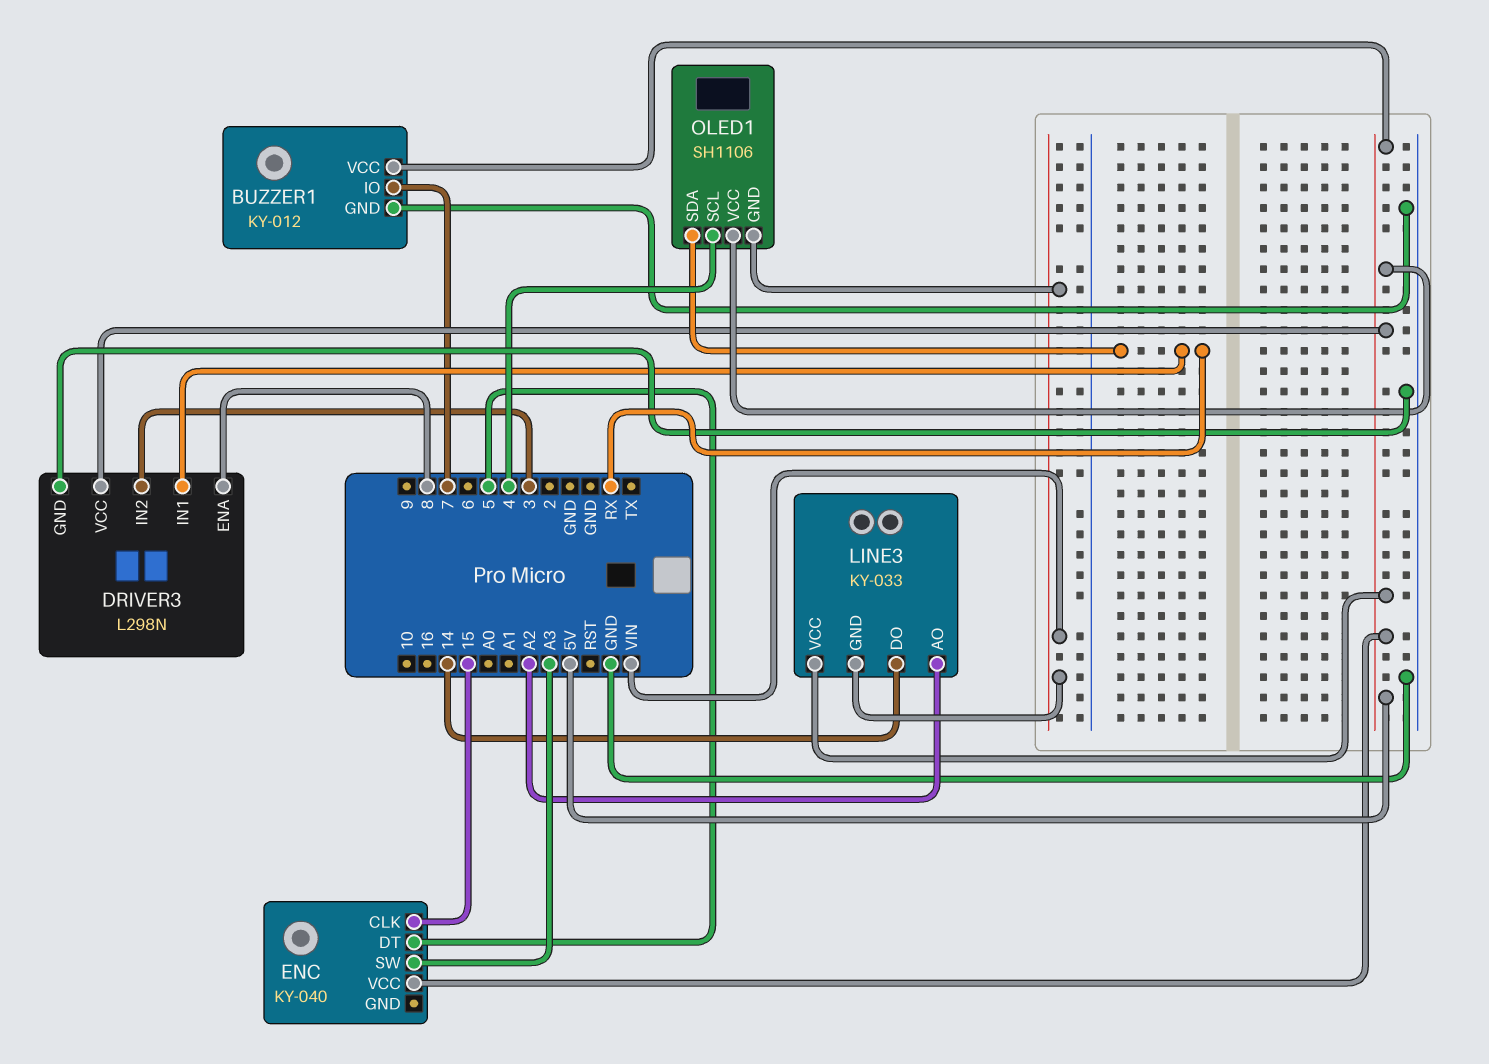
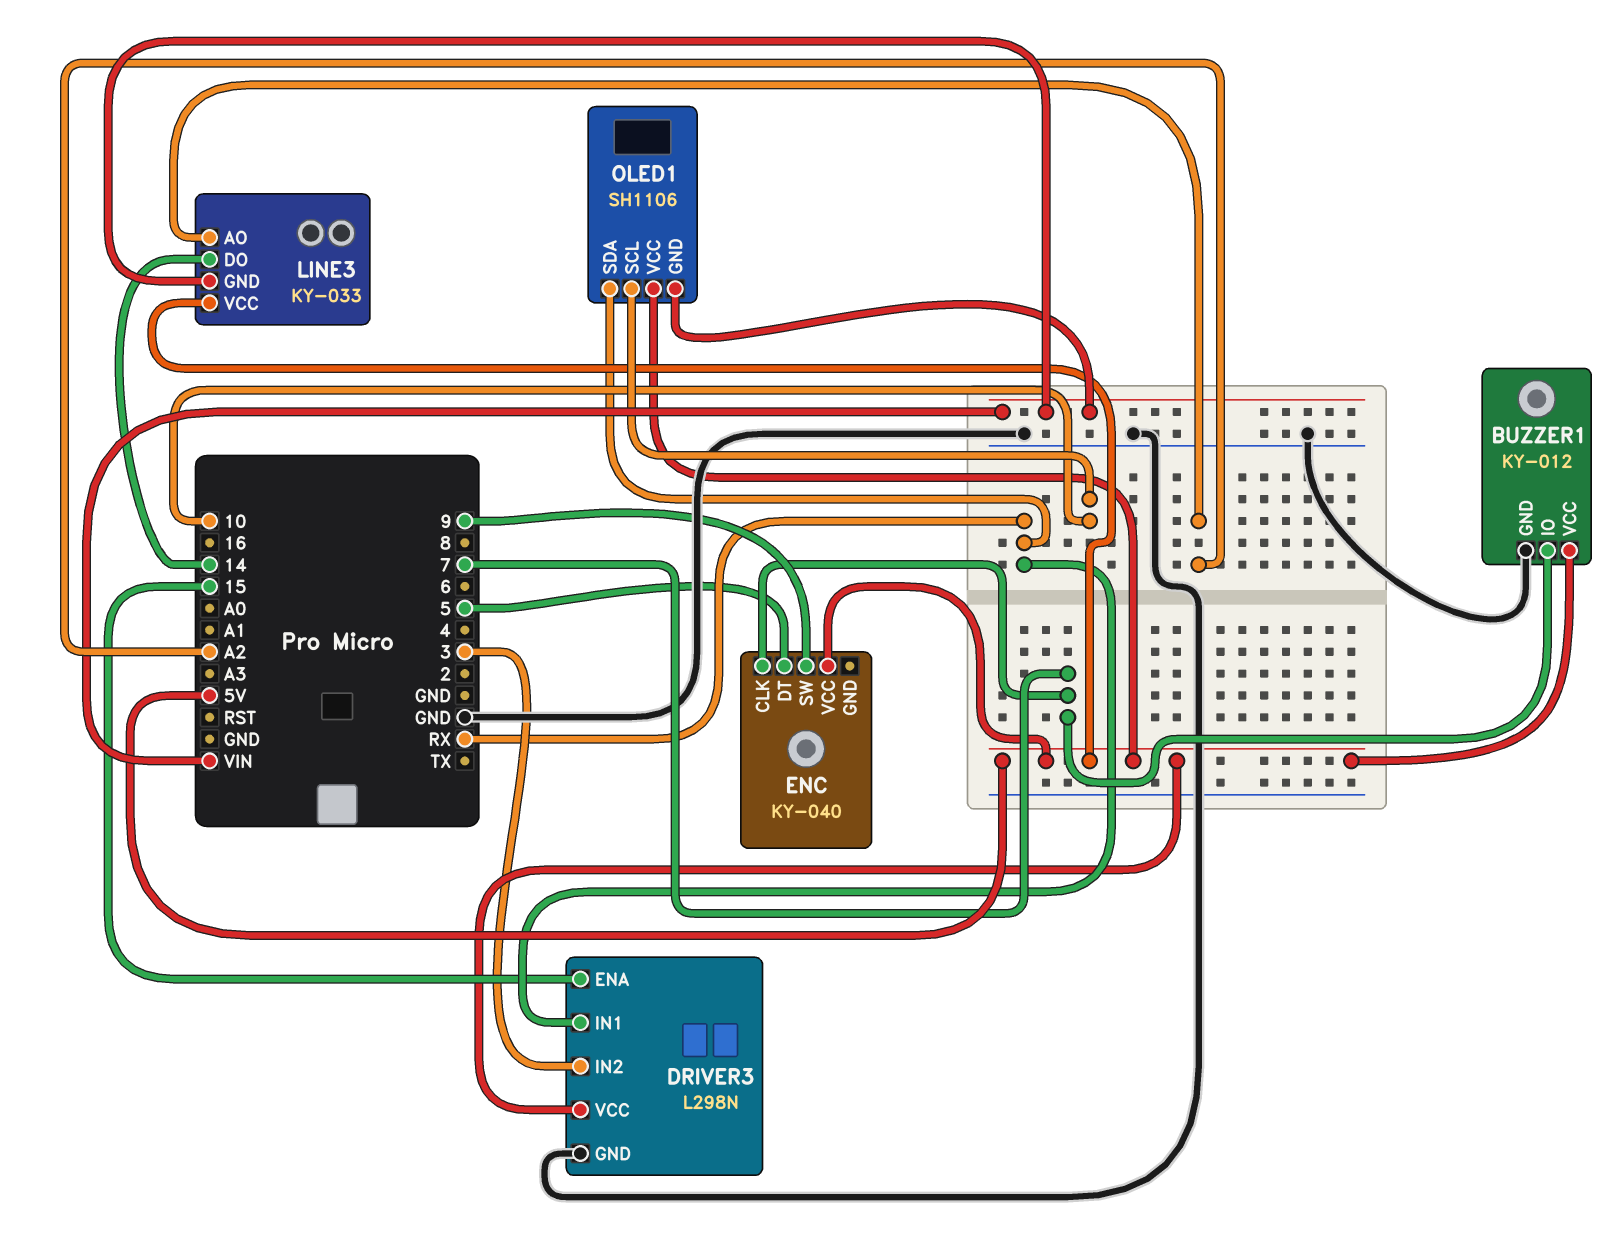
DRIVER3 pin ENA: 8 -> 15
ENC pin CLK: 15 -> 7
ENC pin SW: A3 -> 9
OLED1 pin SCL: 4 -> 10

